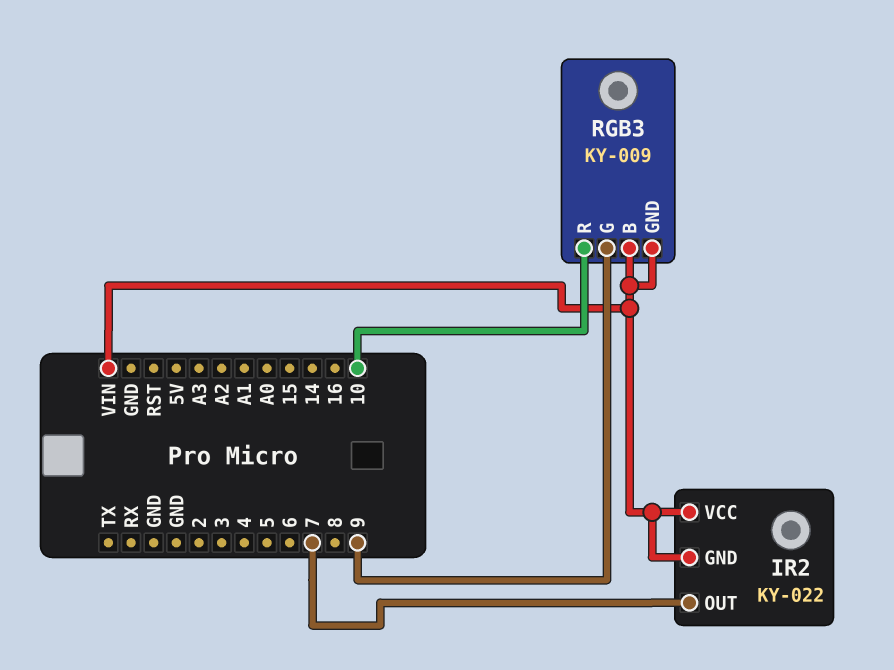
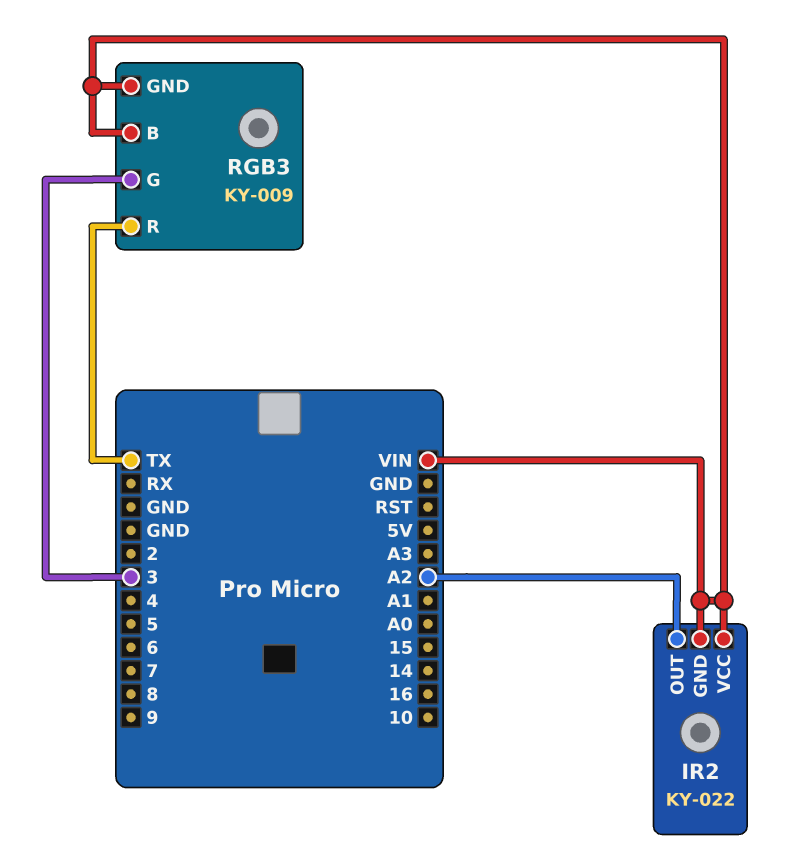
IR2 pin OUT: 7 -> A2
RGB3 pin G: 9 -> 3
RGB3 pin R: 10 -> TX

